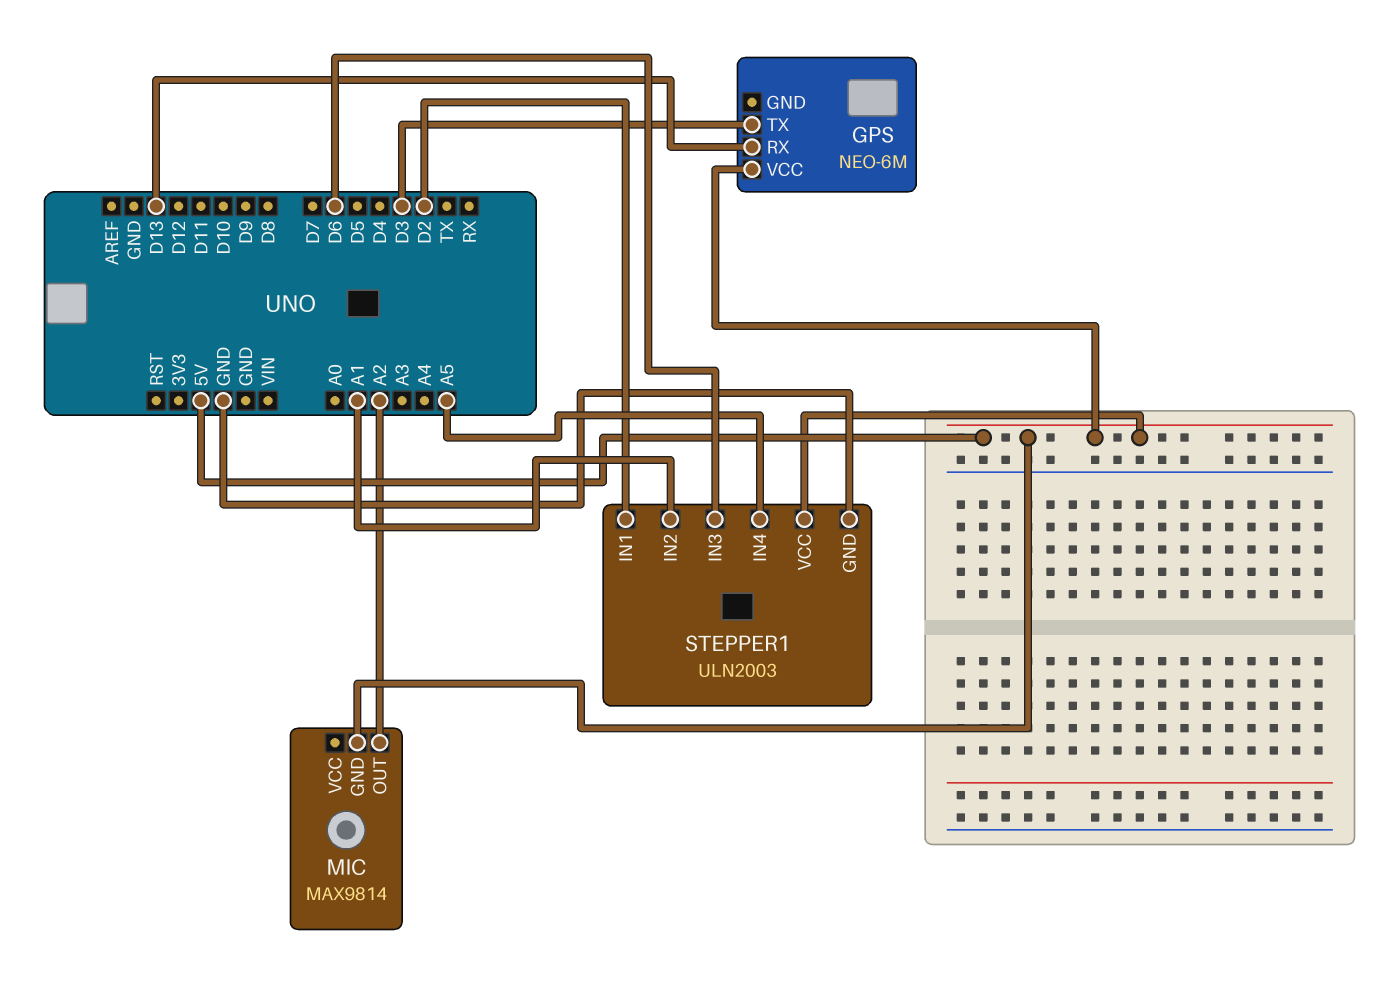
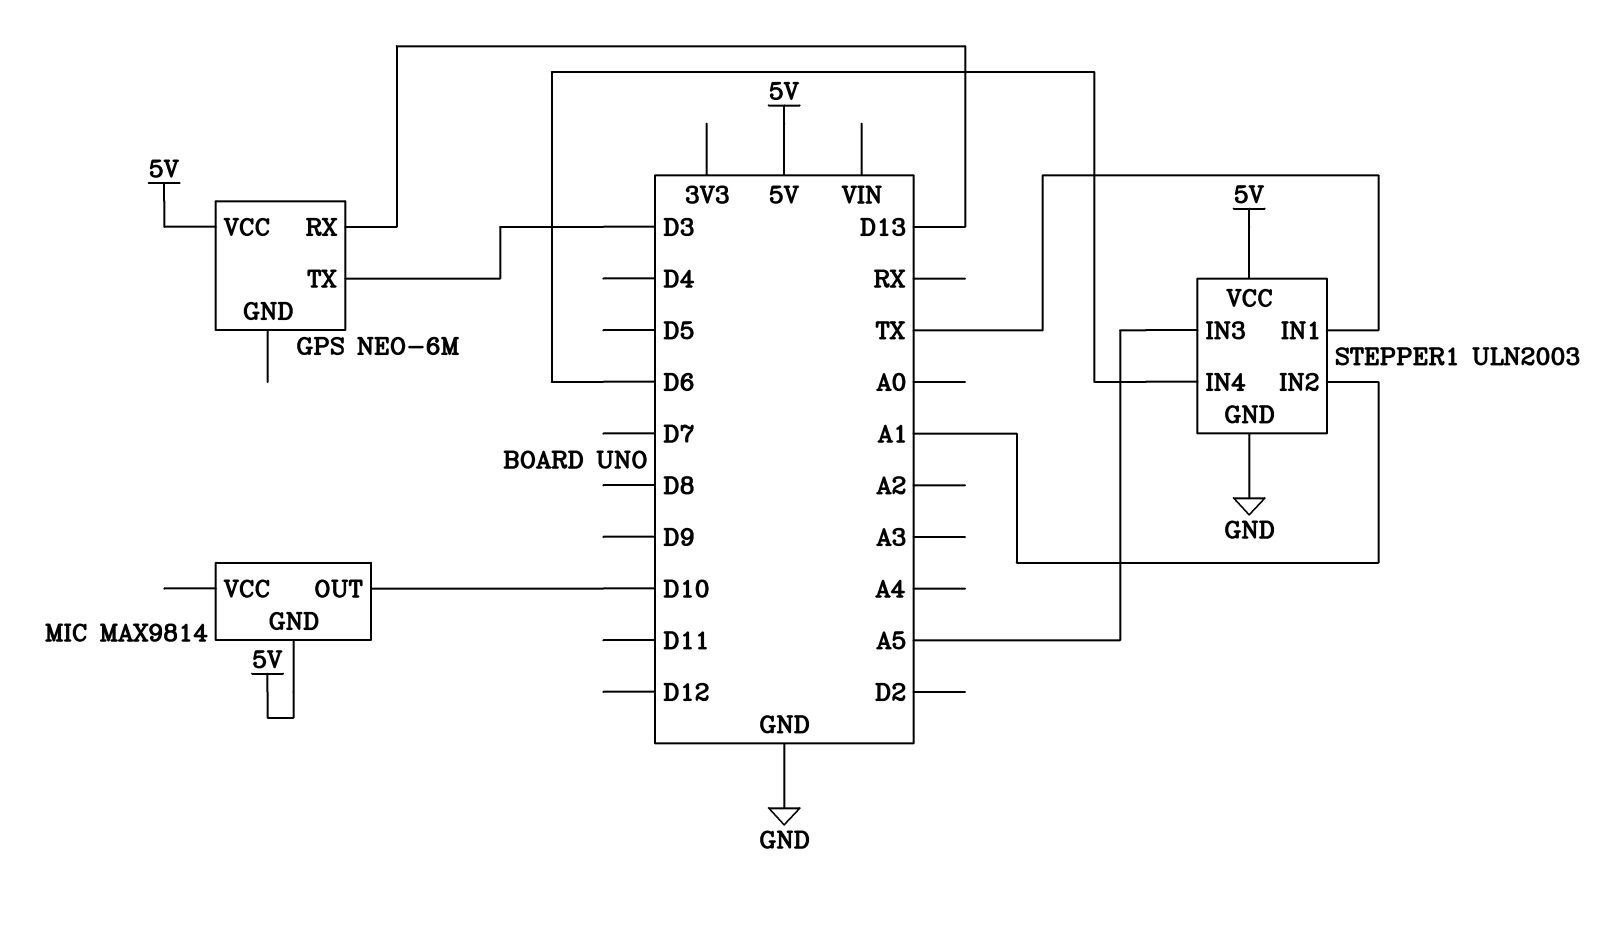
MIC pin OUT: A2 -> D10
STEPPER1 pin IN1: D2 -> TX
STEPPER1 pin IN3: D6 -> A5
STEPPER1 pin IN4: A5 -> D6

